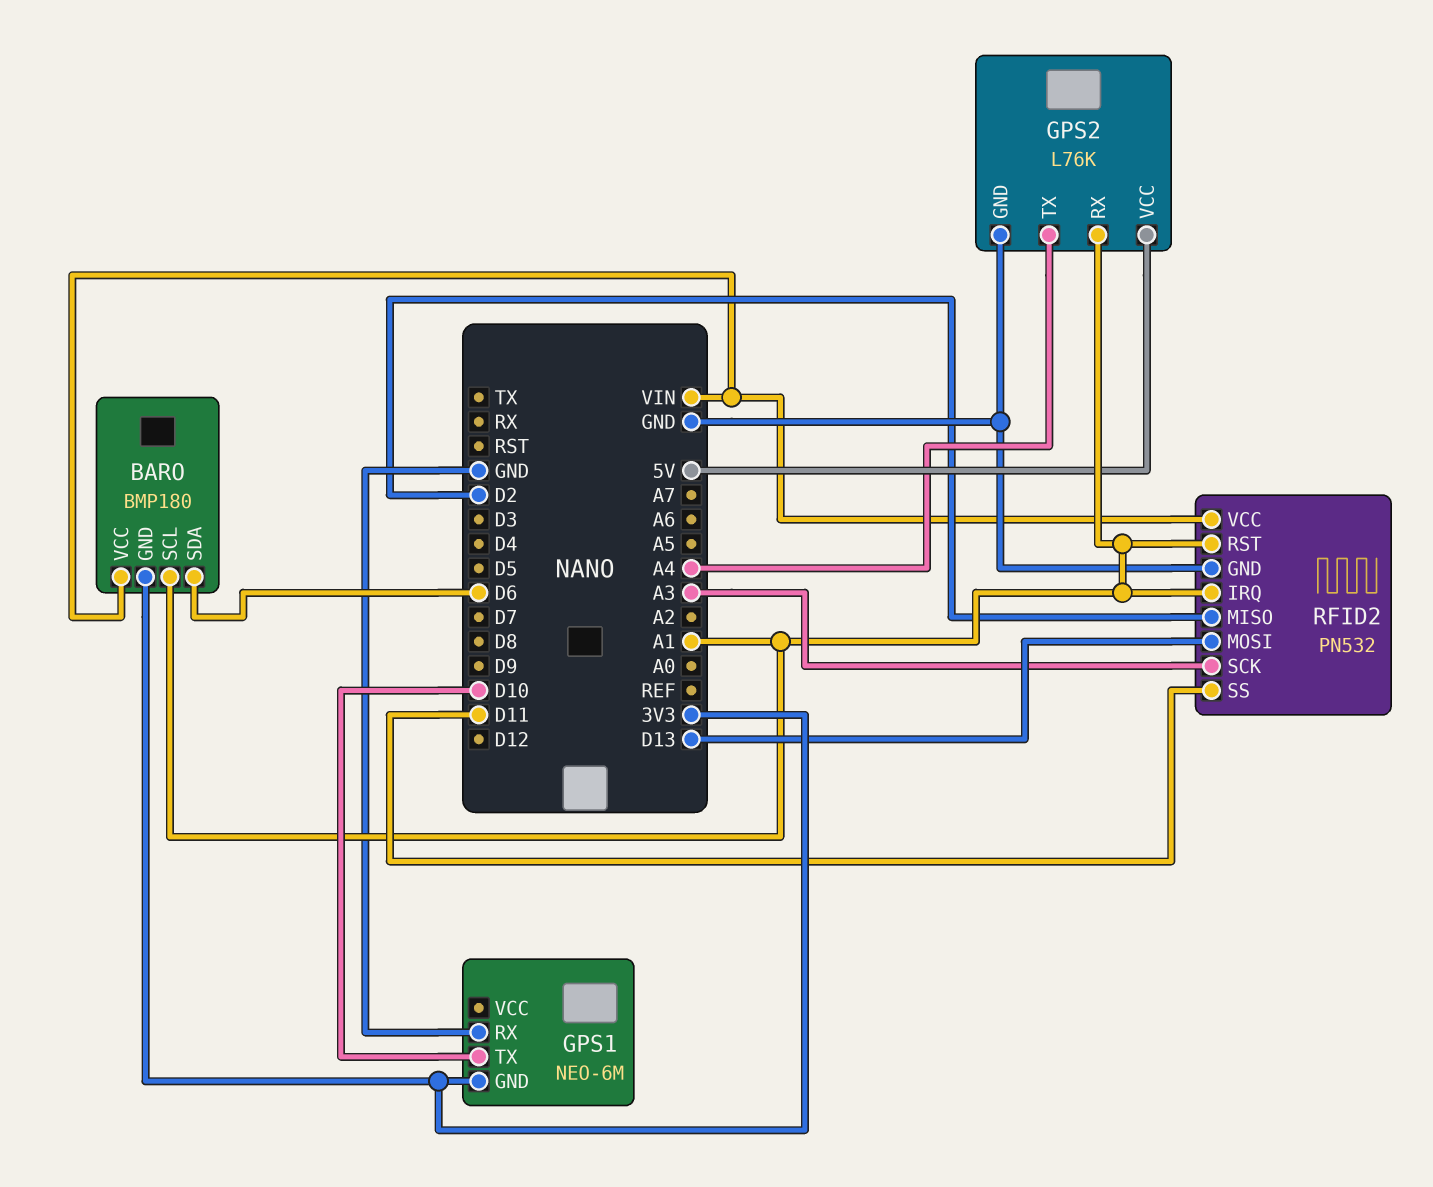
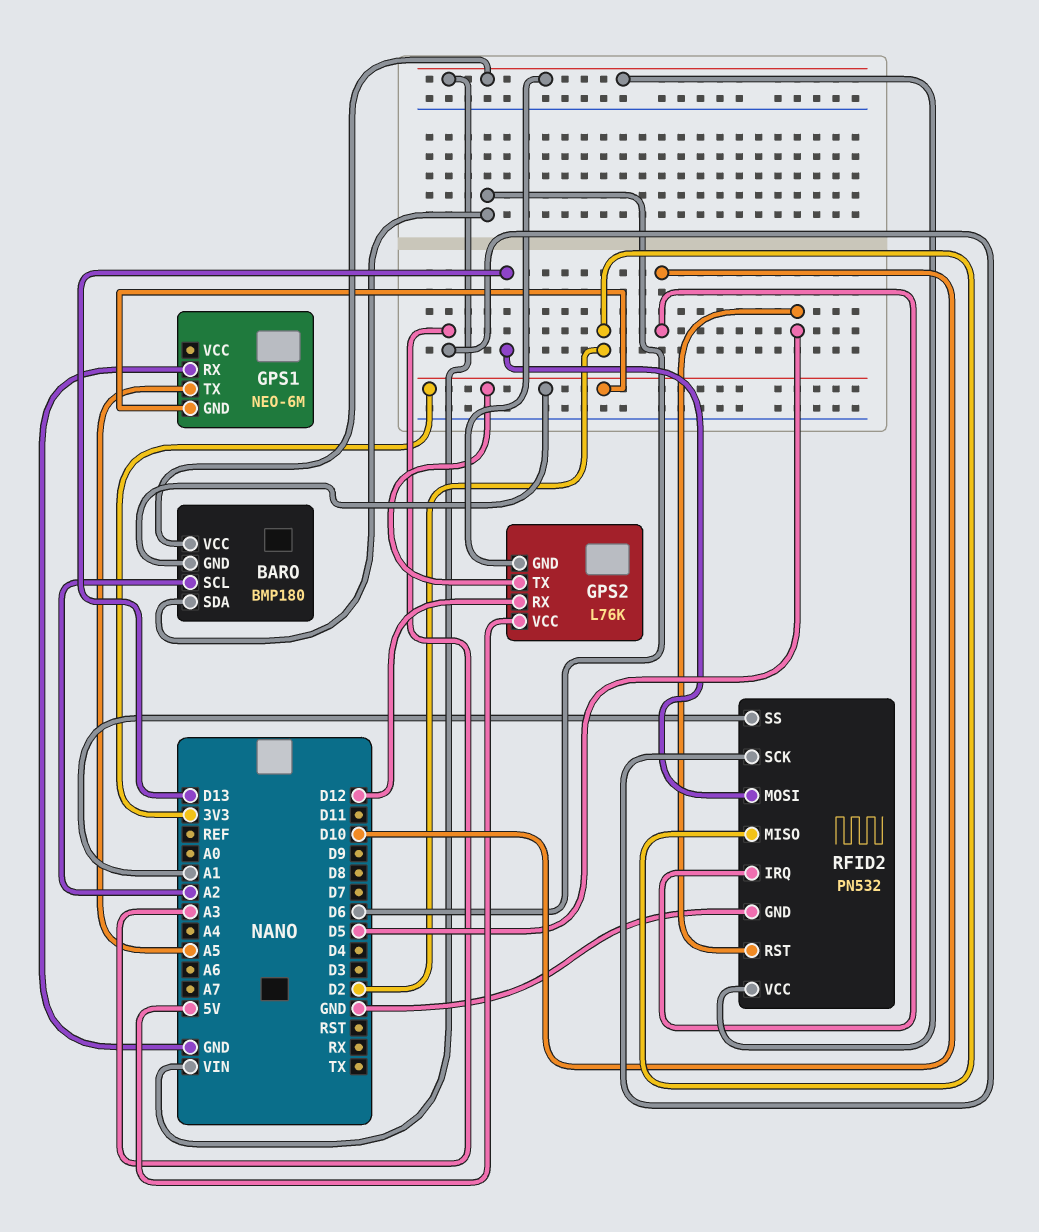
BARO pin SCL: A1 -> A2
GPS1 pin TX: D10 -> A5
GPS2 pin GND: GND -> VIN
GPS2 pin RX: A1 -> D12
GPS2 pin TX: A4 -> 3V3
RFID2 pin IRQ: A1 -> D10
RFID2 pin RST: A1 -> D5
RFID2 pin SS: D11 -> A1

